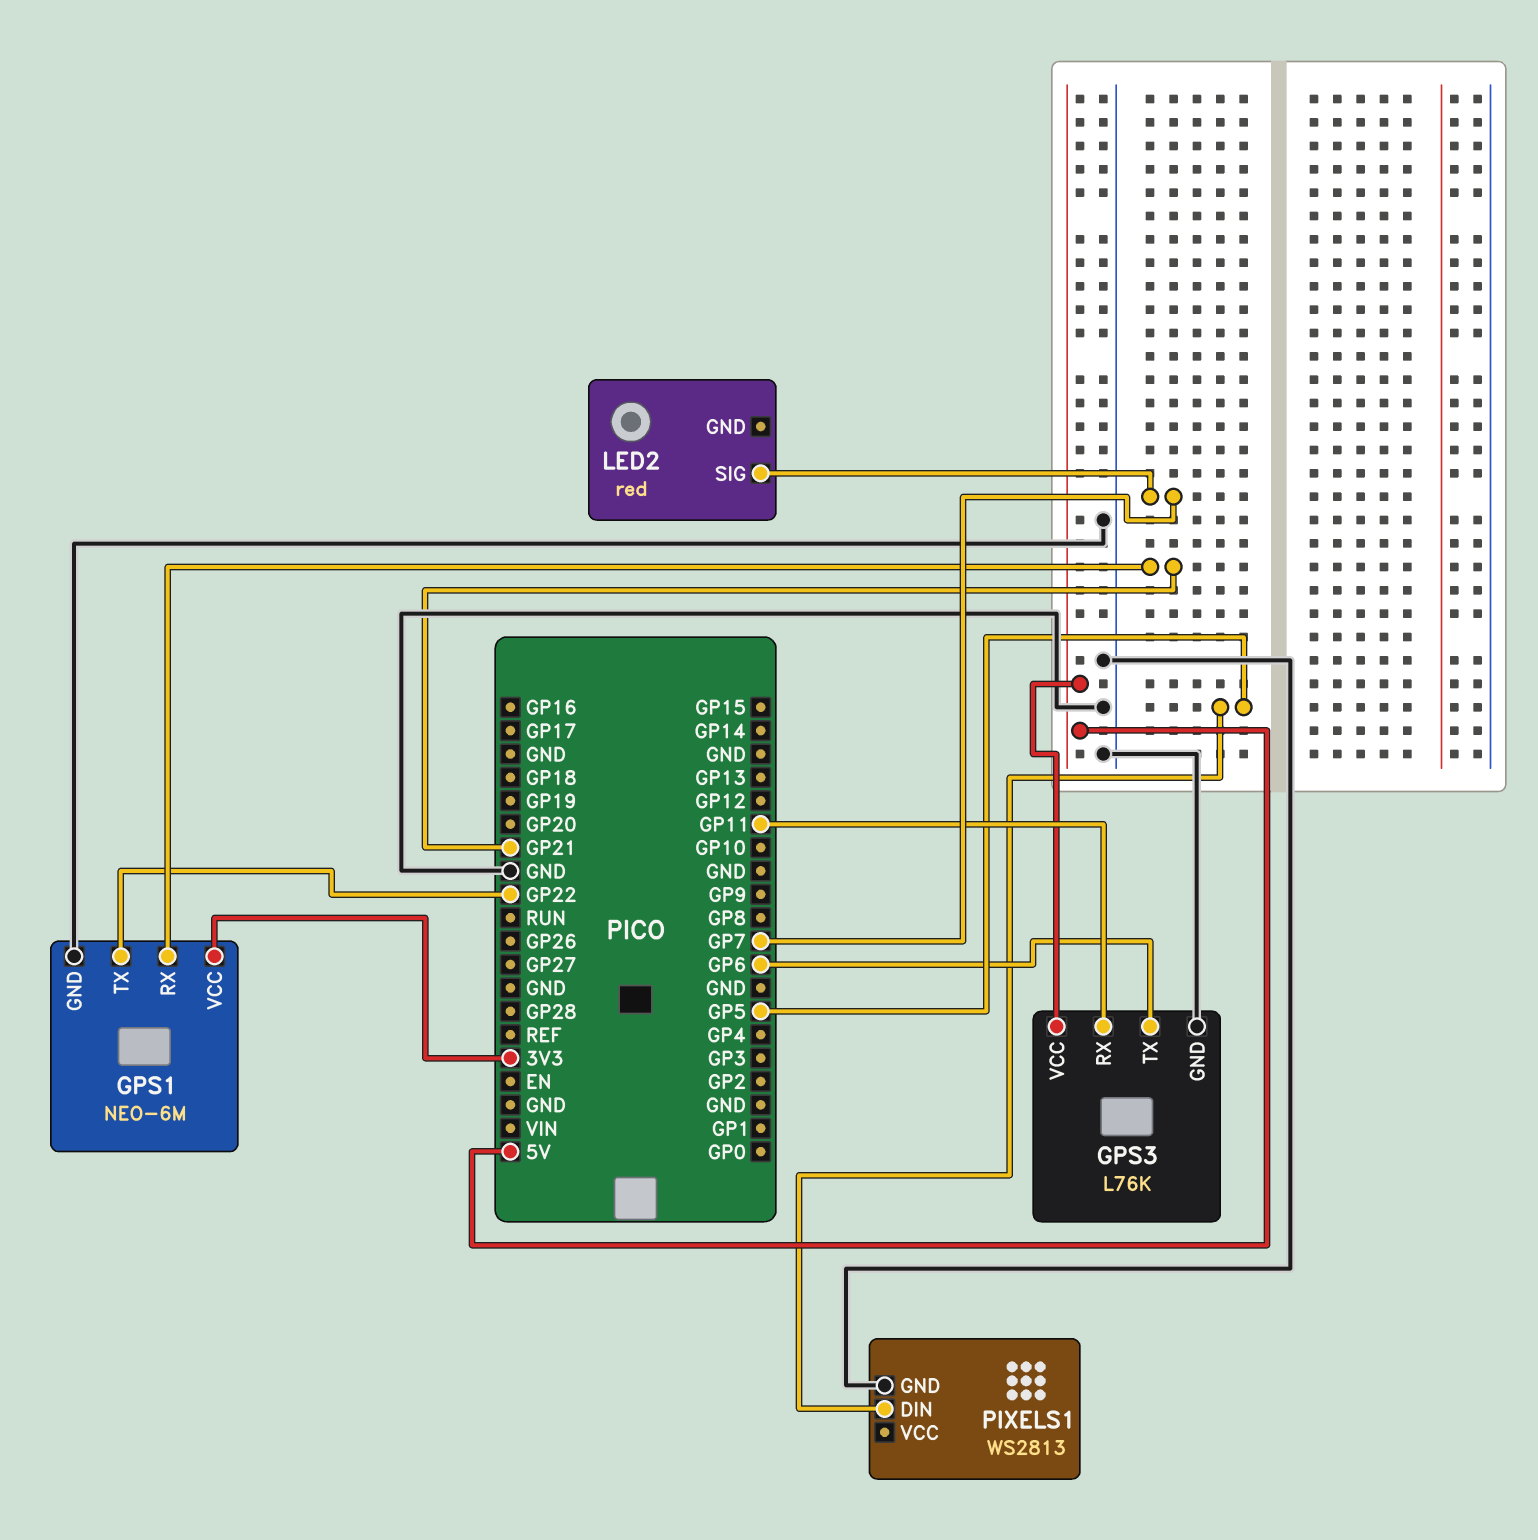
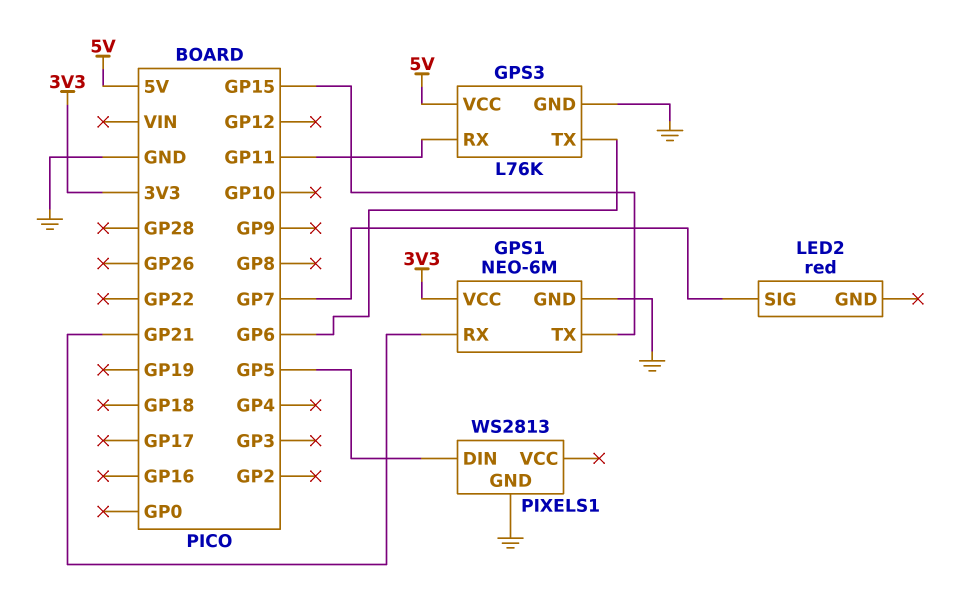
GPS1 pin TX: GP22 -> GP15

